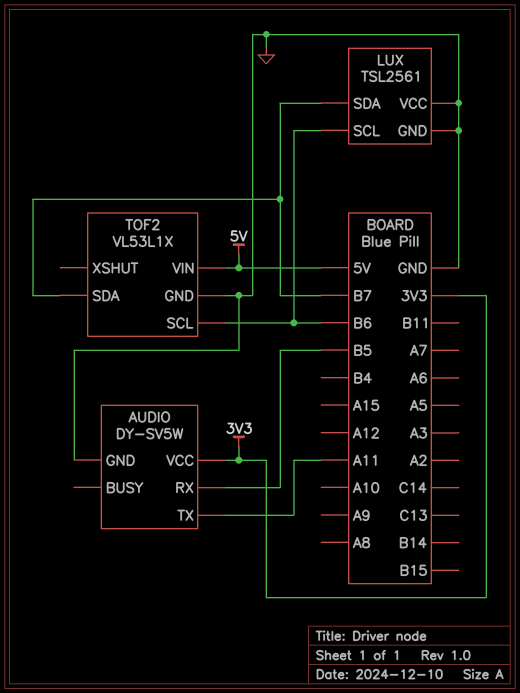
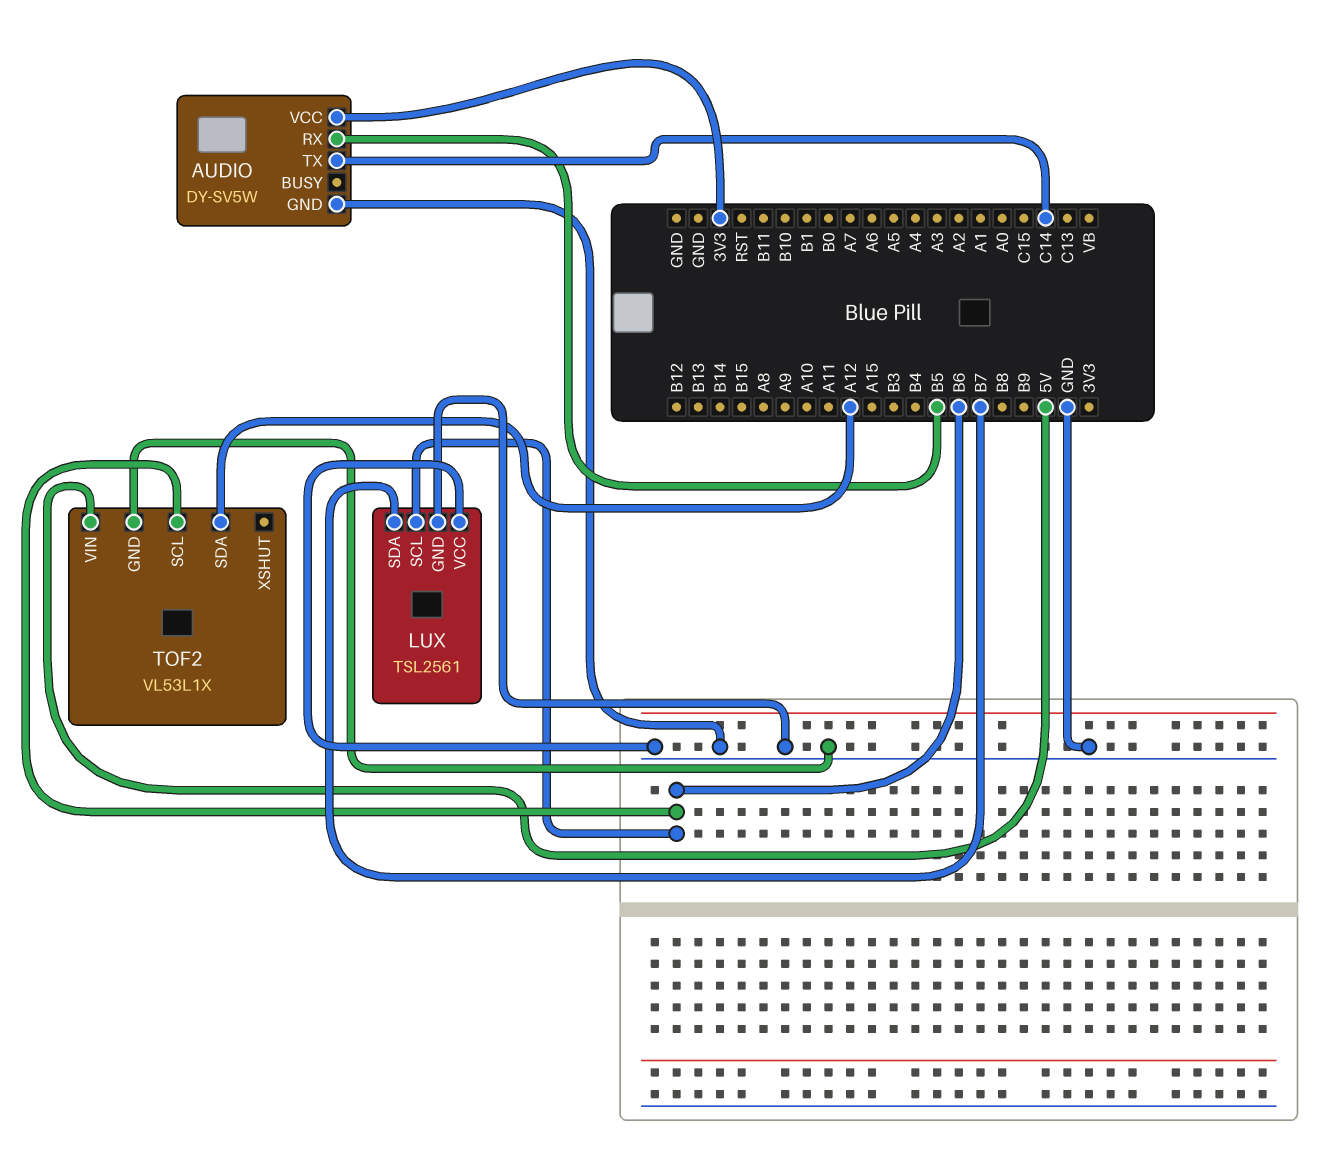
AUDIO pin TX: A11 -> C14
TOF2 pin SDA: B7 -> A12

